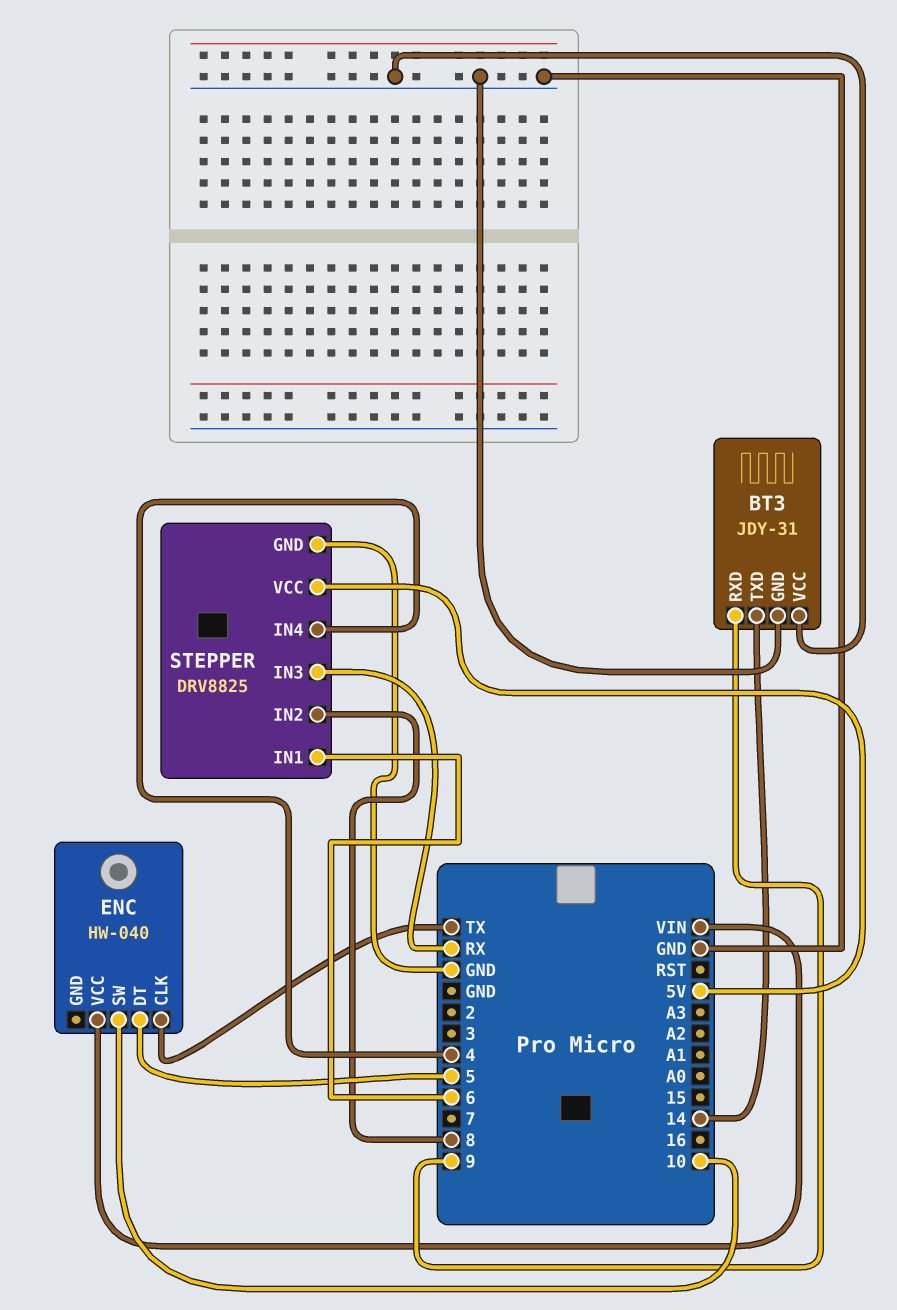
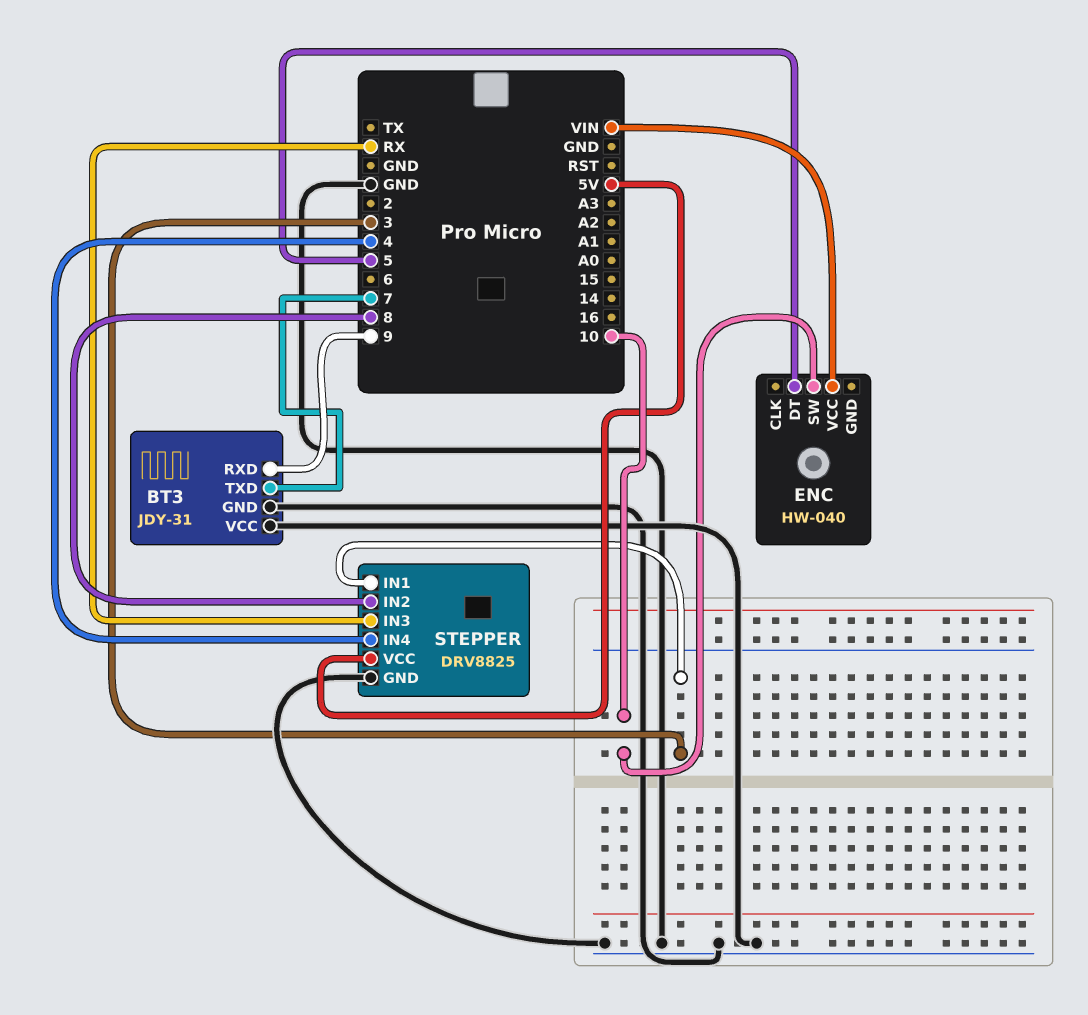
BT3 pin TXD: 14 -> 7
ENC pin CLK: TX -> none
STEPPER pin IN1: 6 -> 3

